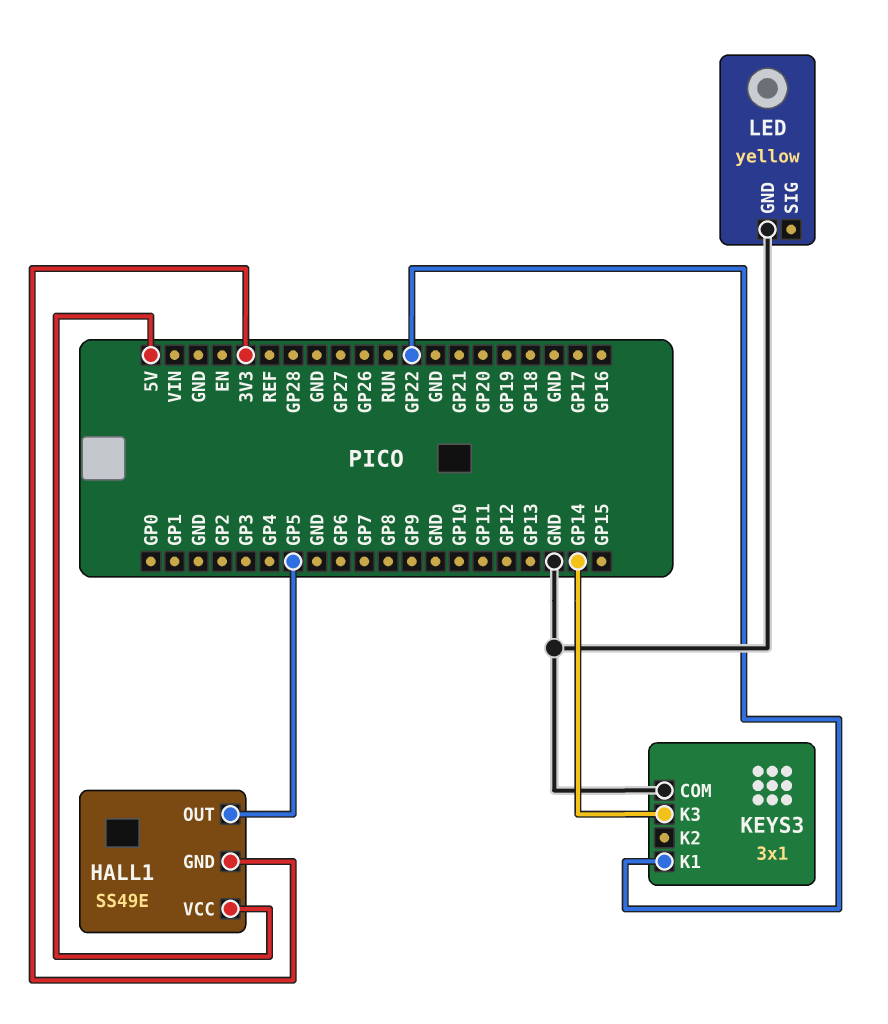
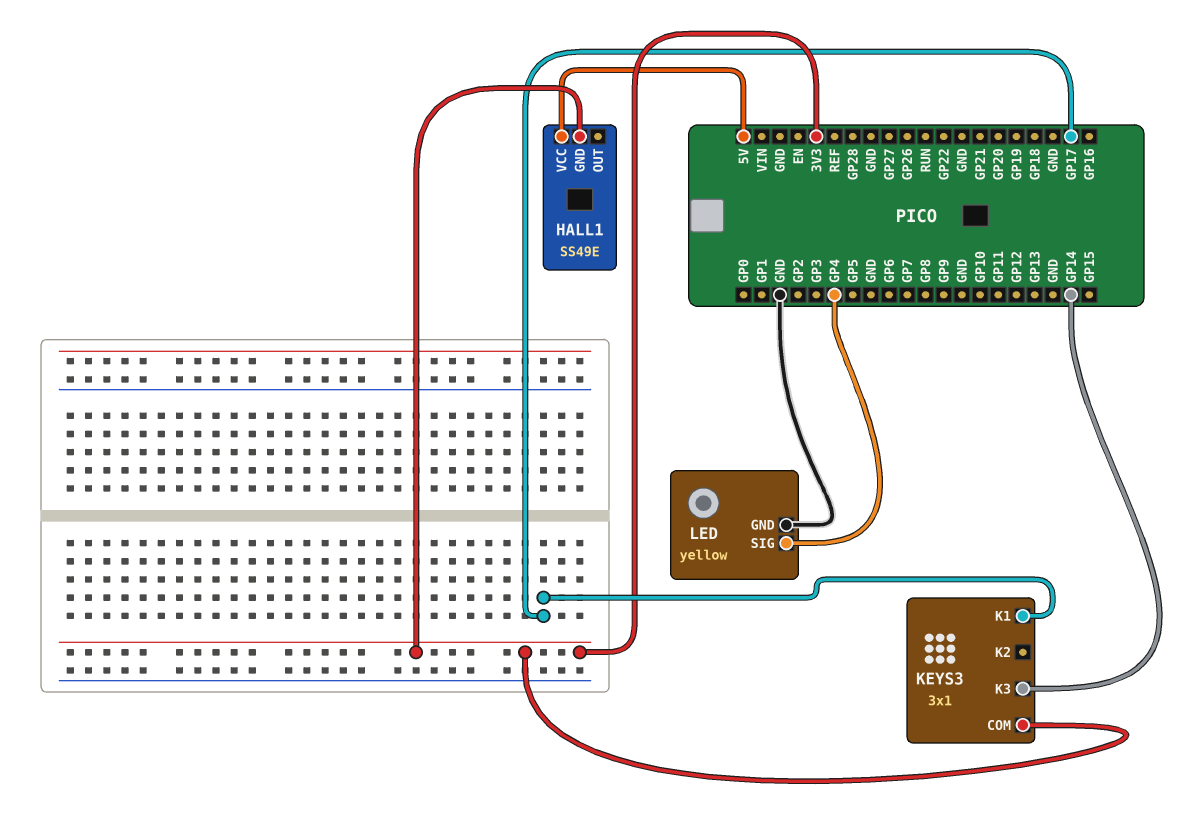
HALL1 pin OUT: GP5 -> none
KEYS3 pin COM: GND -> 3V3
KEYS3 pin K1: GP22 -> GP17
LED pin SIG: none -> GP4

